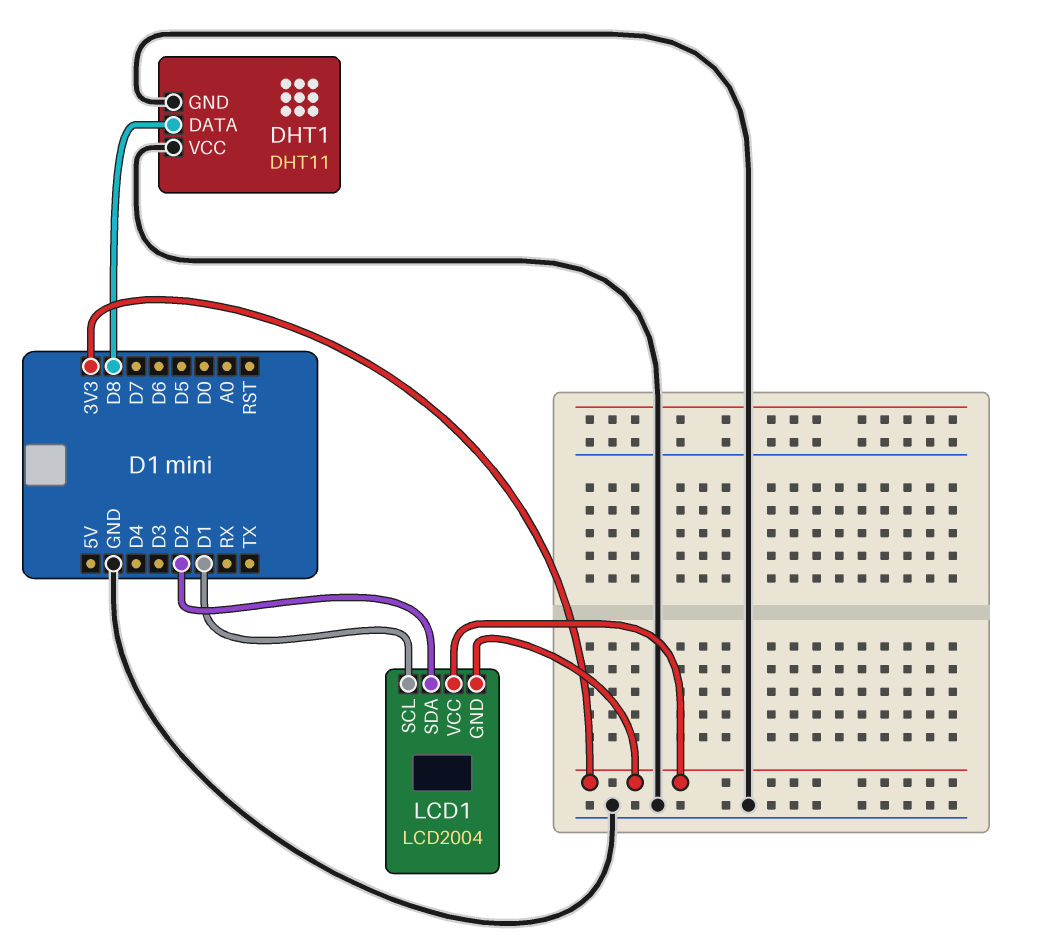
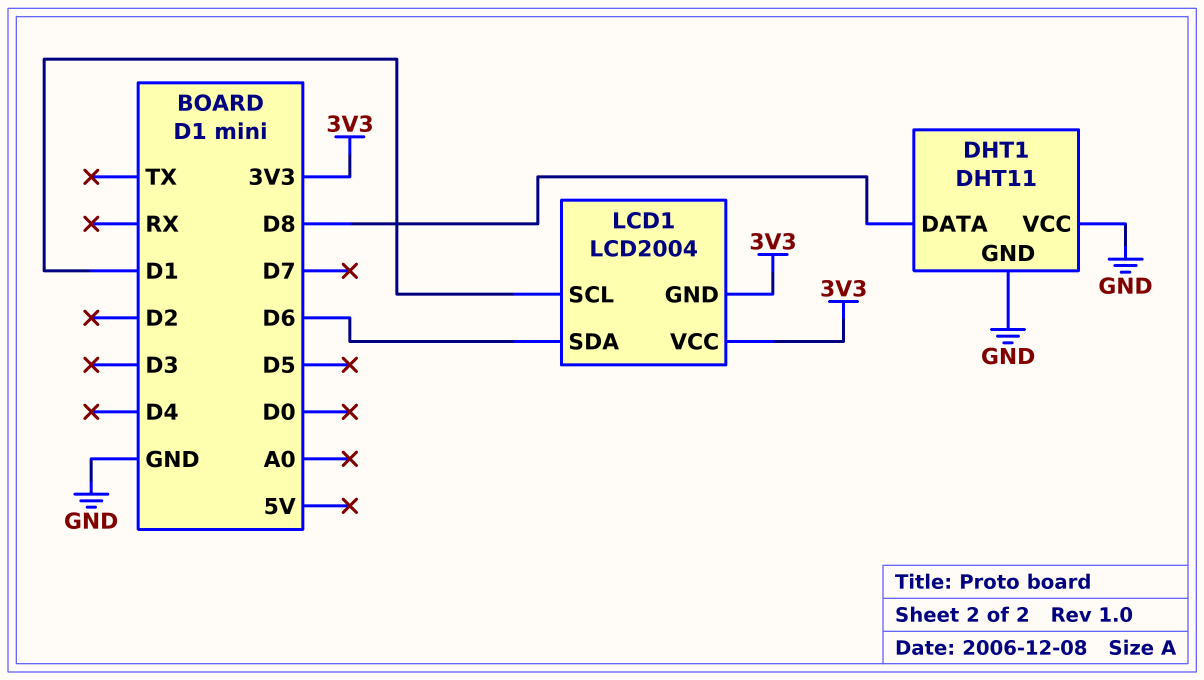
LCD1 pin SDA: D2 -> D6

